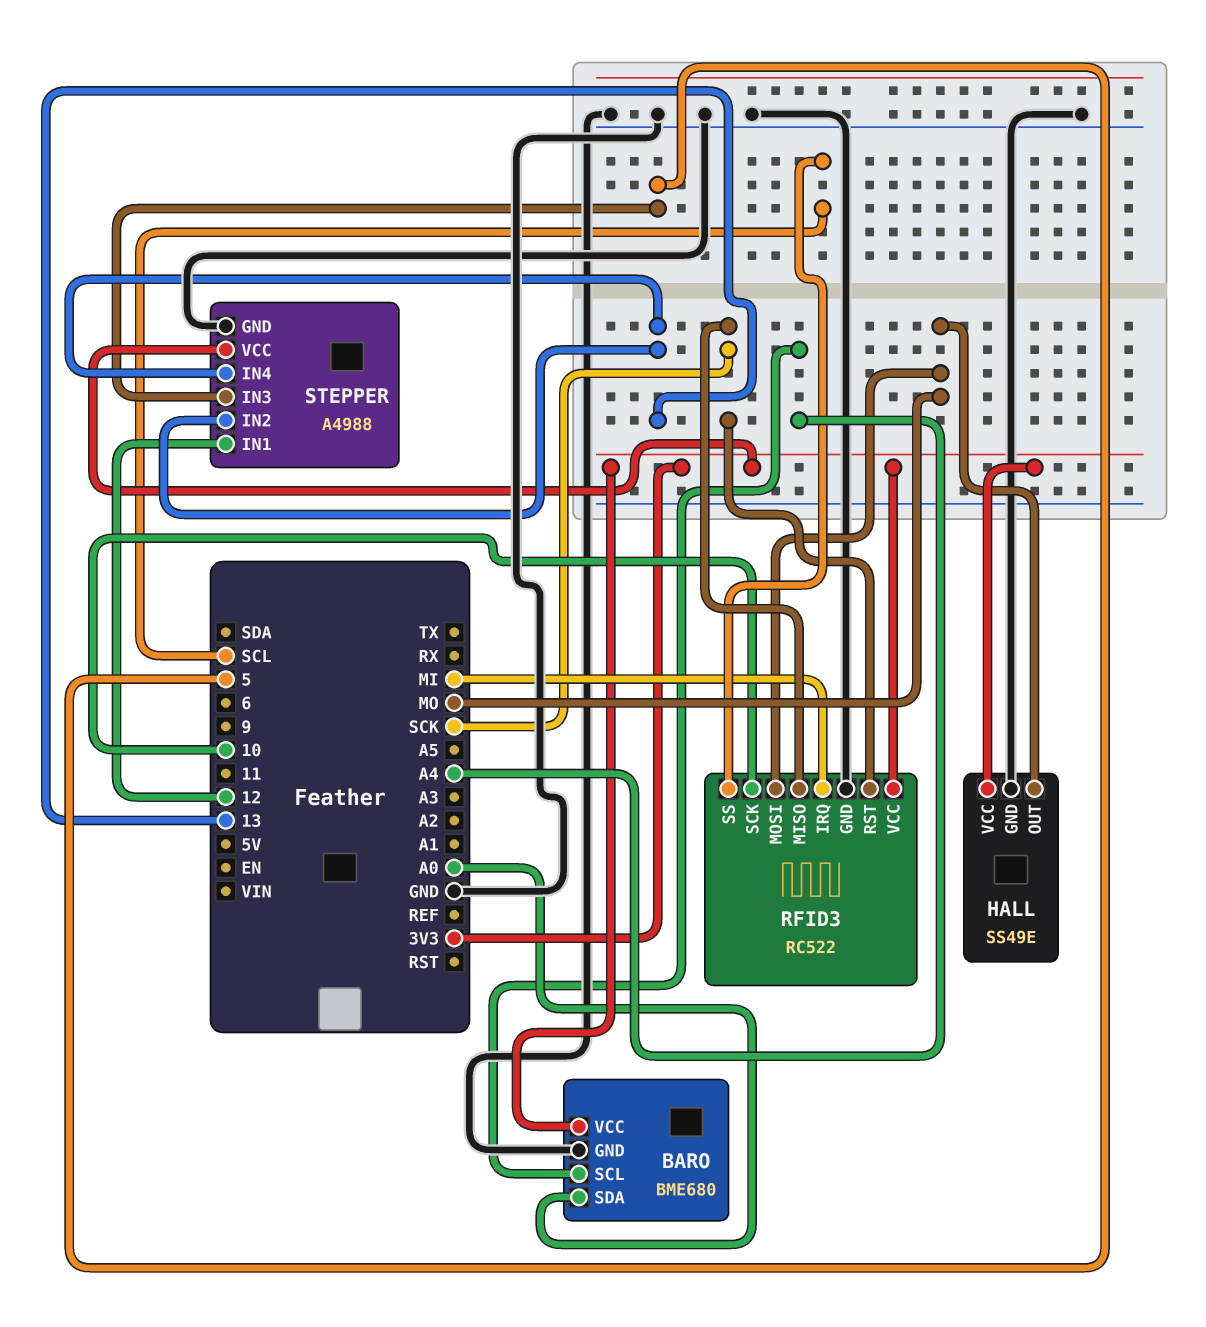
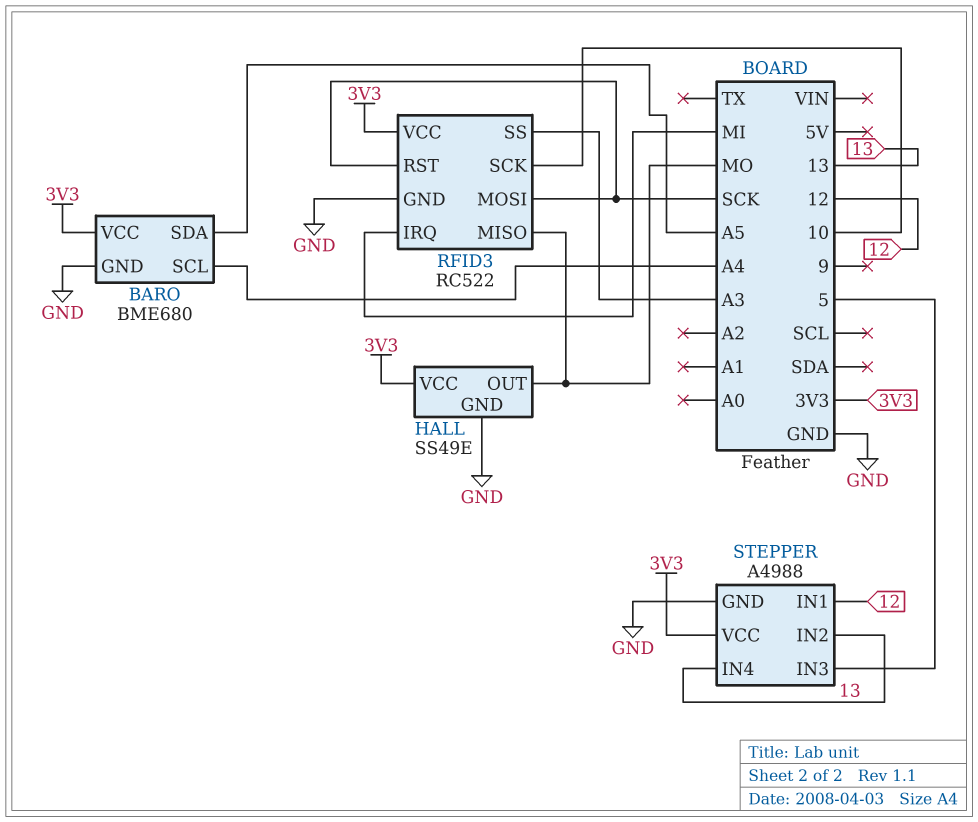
BARO pin SDA: A0 -> A5
RFID3 pin MISO: SCK -> MO
RFID3 pin MOSI: MO -> SCK
RFID3 pin SS: SCL -> A3

